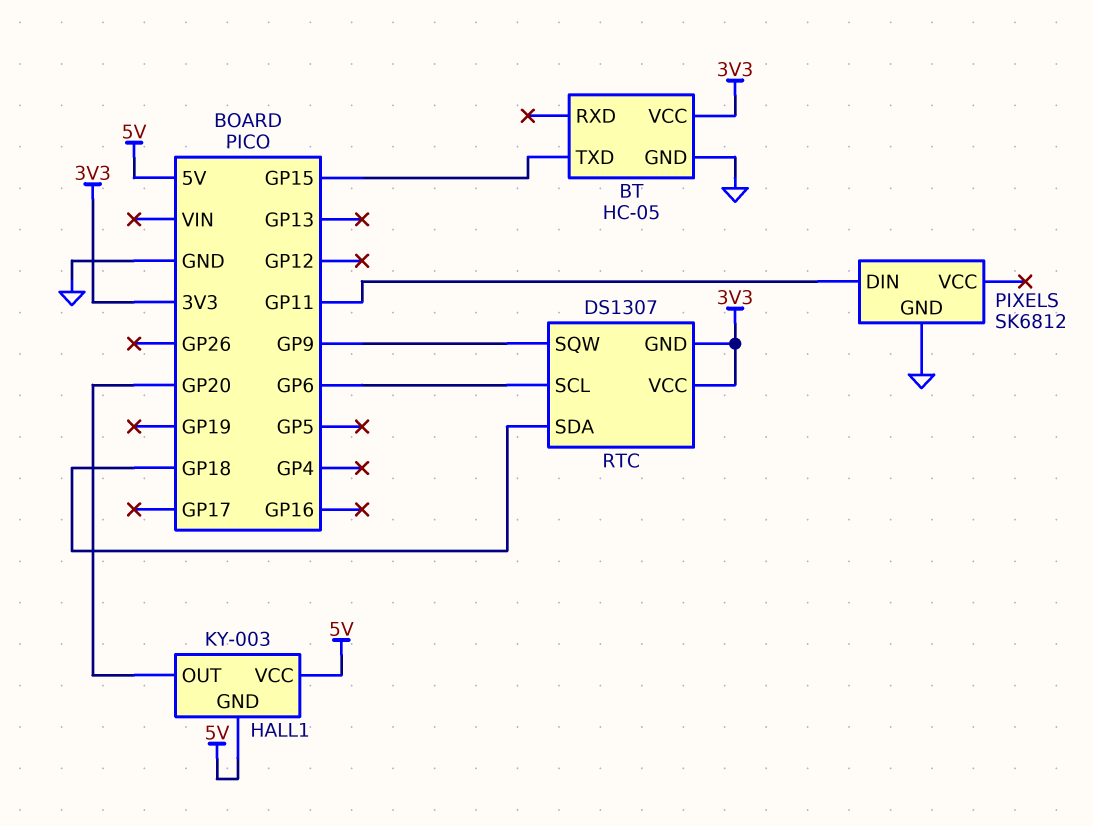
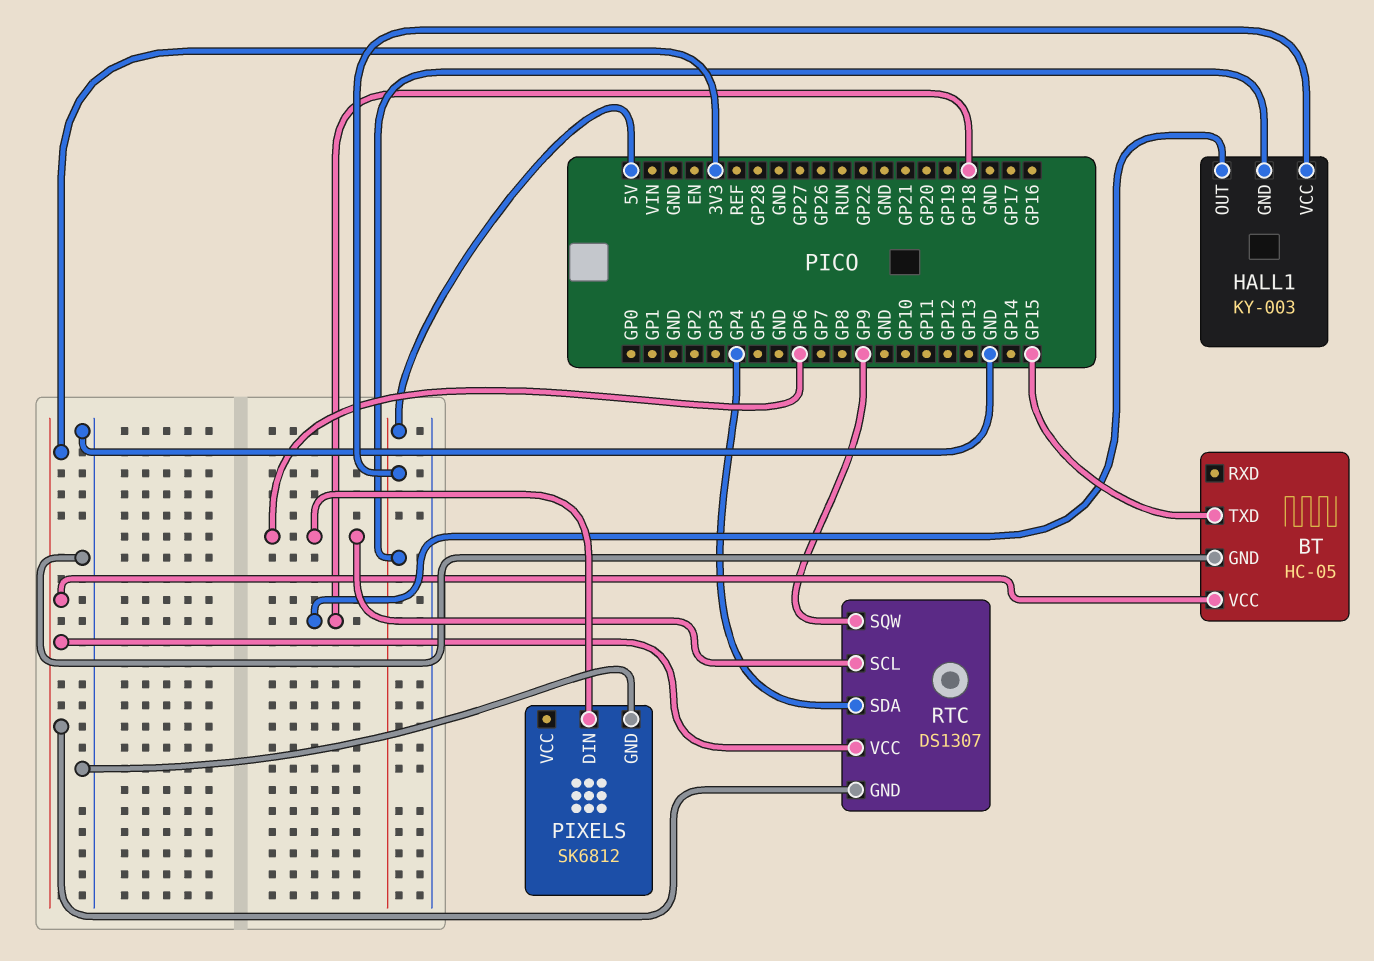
HALL1 pin OUT: GP20 -> GP18
PIXELS pin DIN: GP11 -> GP6
RTC pin SDA: GP18 -> GP4

